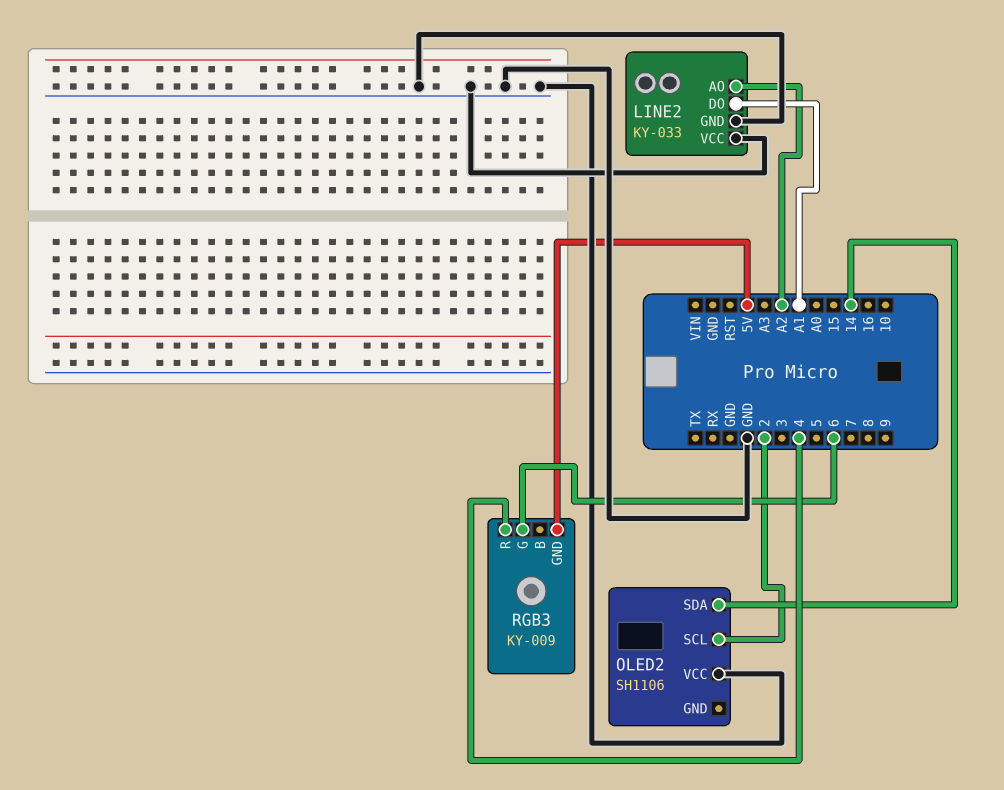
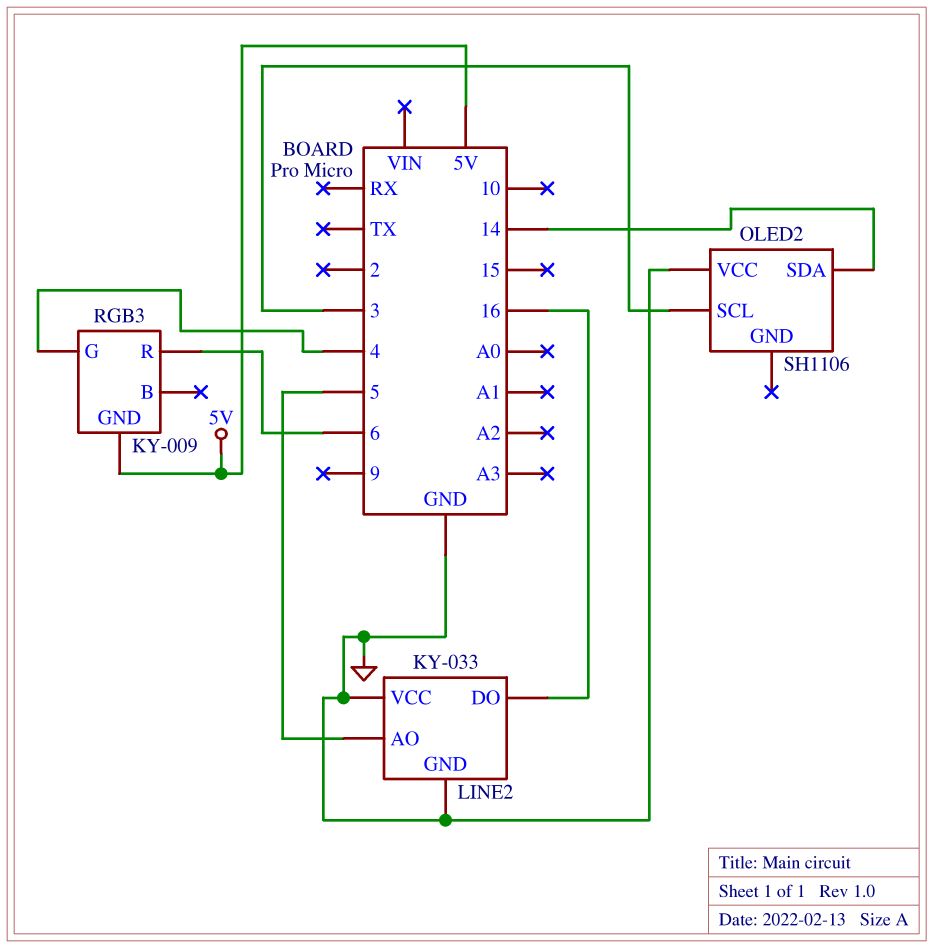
LINE2 pin AO: A2 -> 5
LINE2 pin DO: A1 -> 16
OLED2 pin SCL: 2 -> 3
RGB3 pin G: 6 -> 4
RGB3 pin R: 4 -> 6

